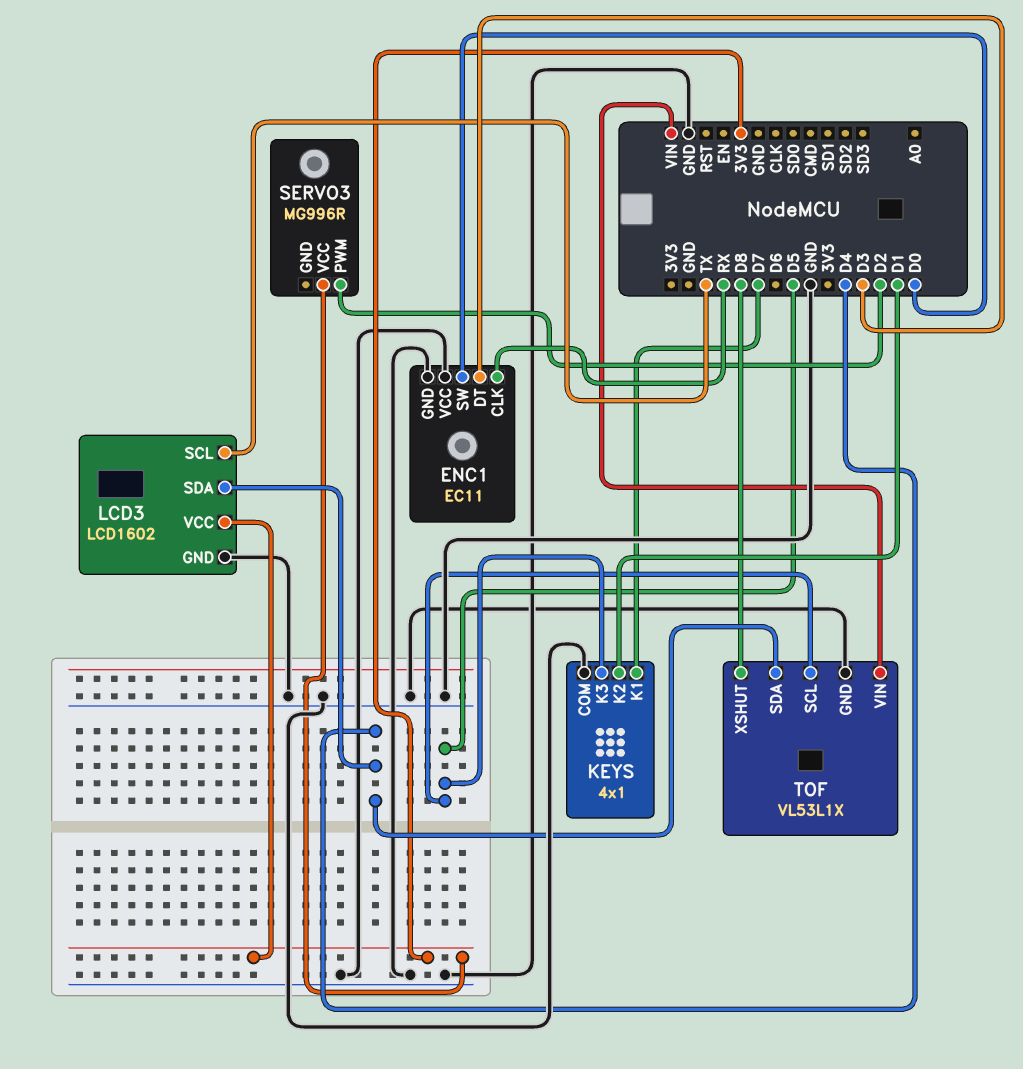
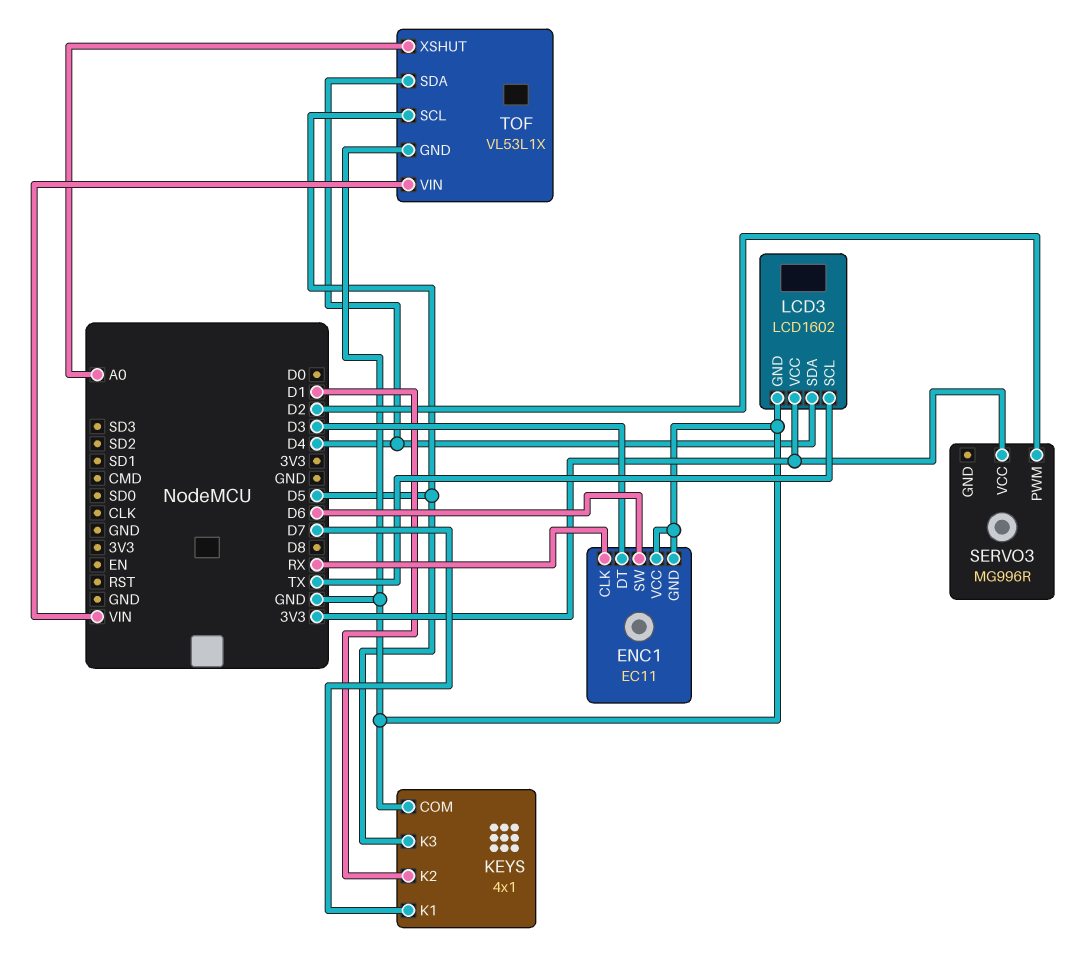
ENC1 pin SW: D0 -> D6
TOF pin XSHUT: D8 -> A0

